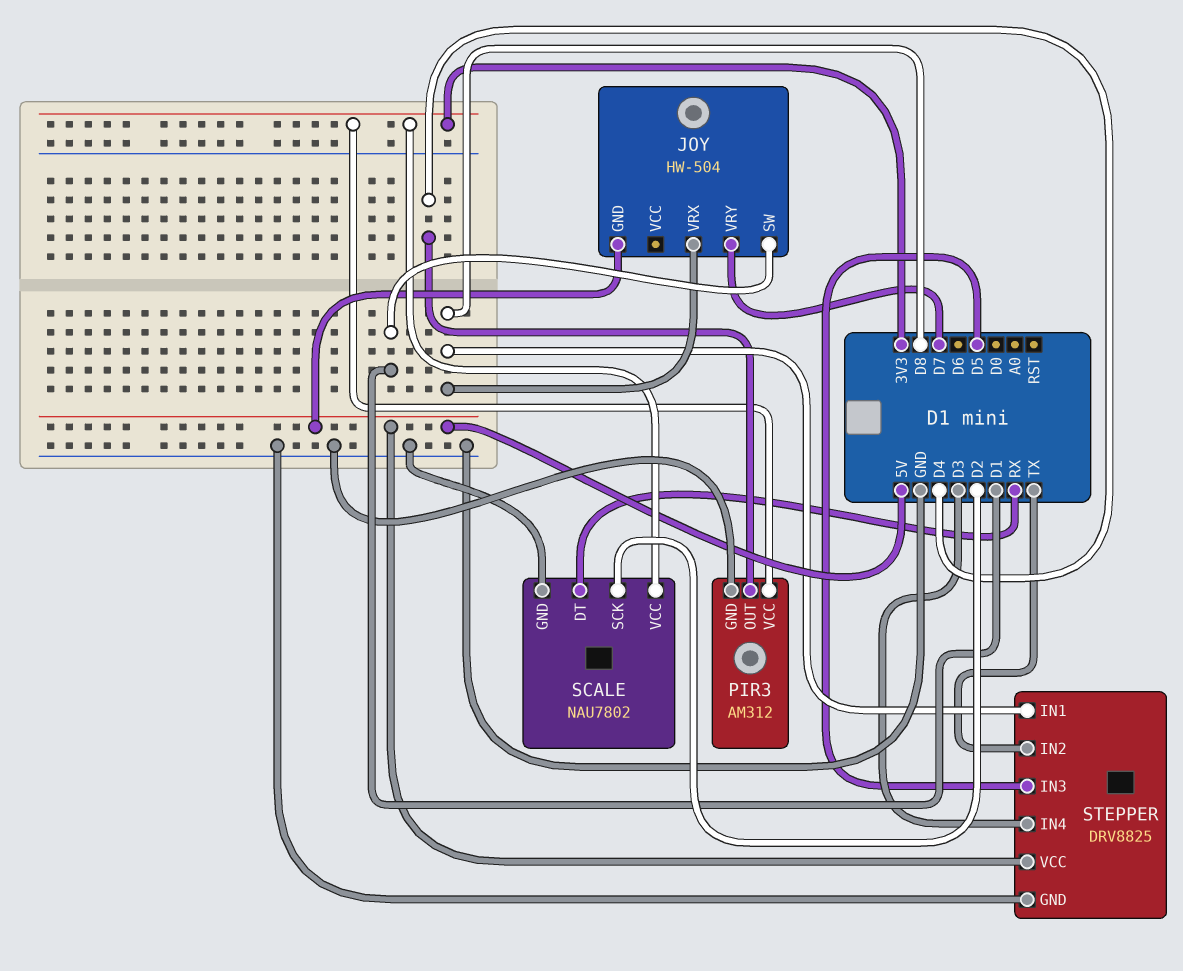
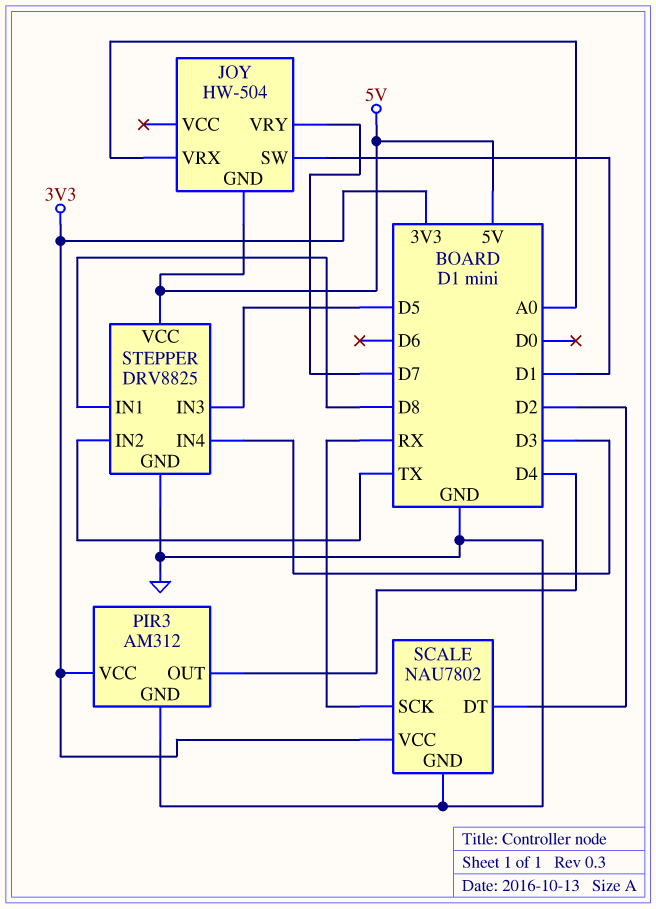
JOY pin VRX: D8 -> A0
SCALE pin DT: RX -> D2
SCALE pin SCK: D2 -> RX

